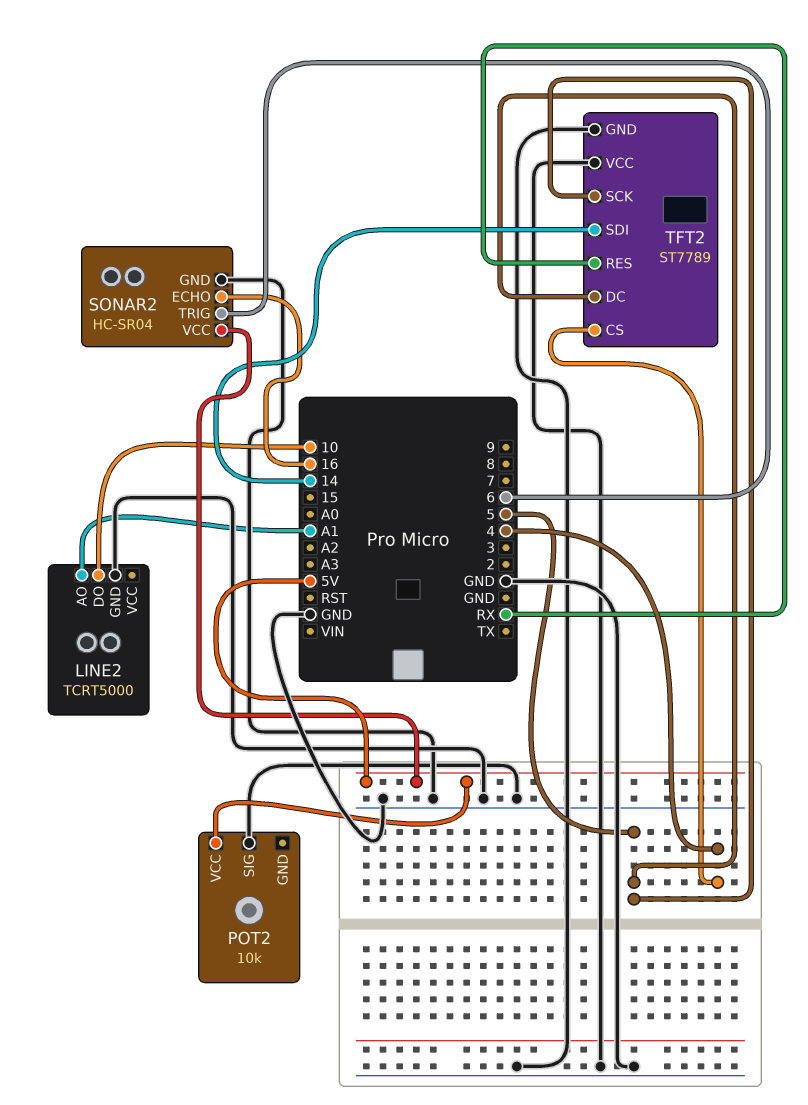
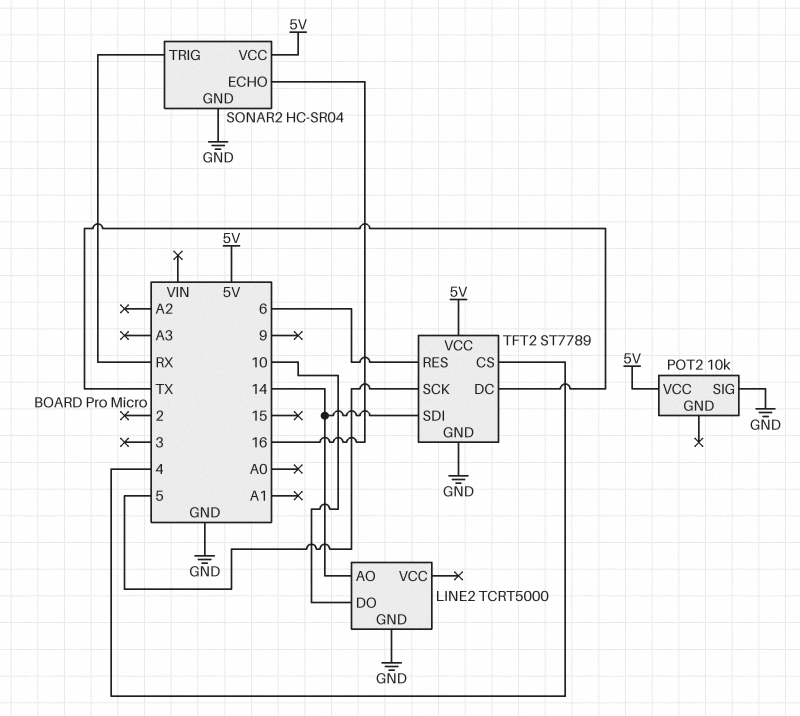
LINE2 pin AO: A1 -> 14
SONAR2 pin TRIG: 6 -> RX
TFT2 pin DC: 5 -> TX
TFT2 pin RES: RX -> 6
TFT2 pin VCC: GND -> 5V

